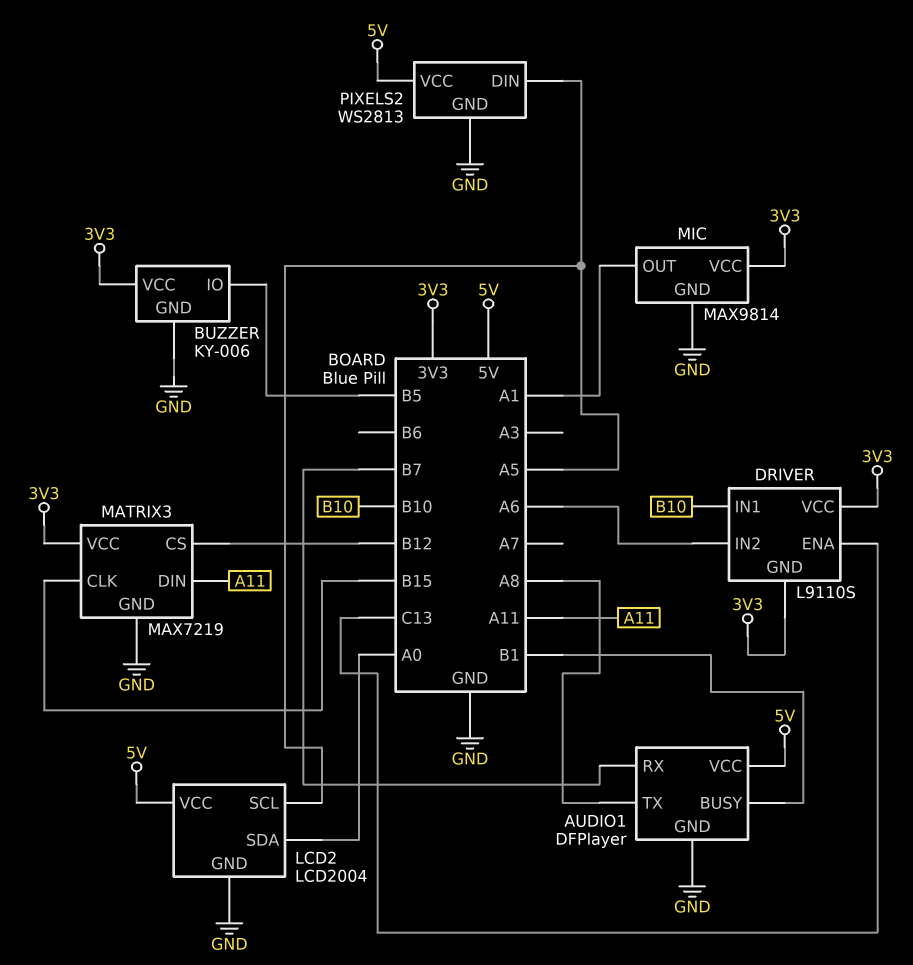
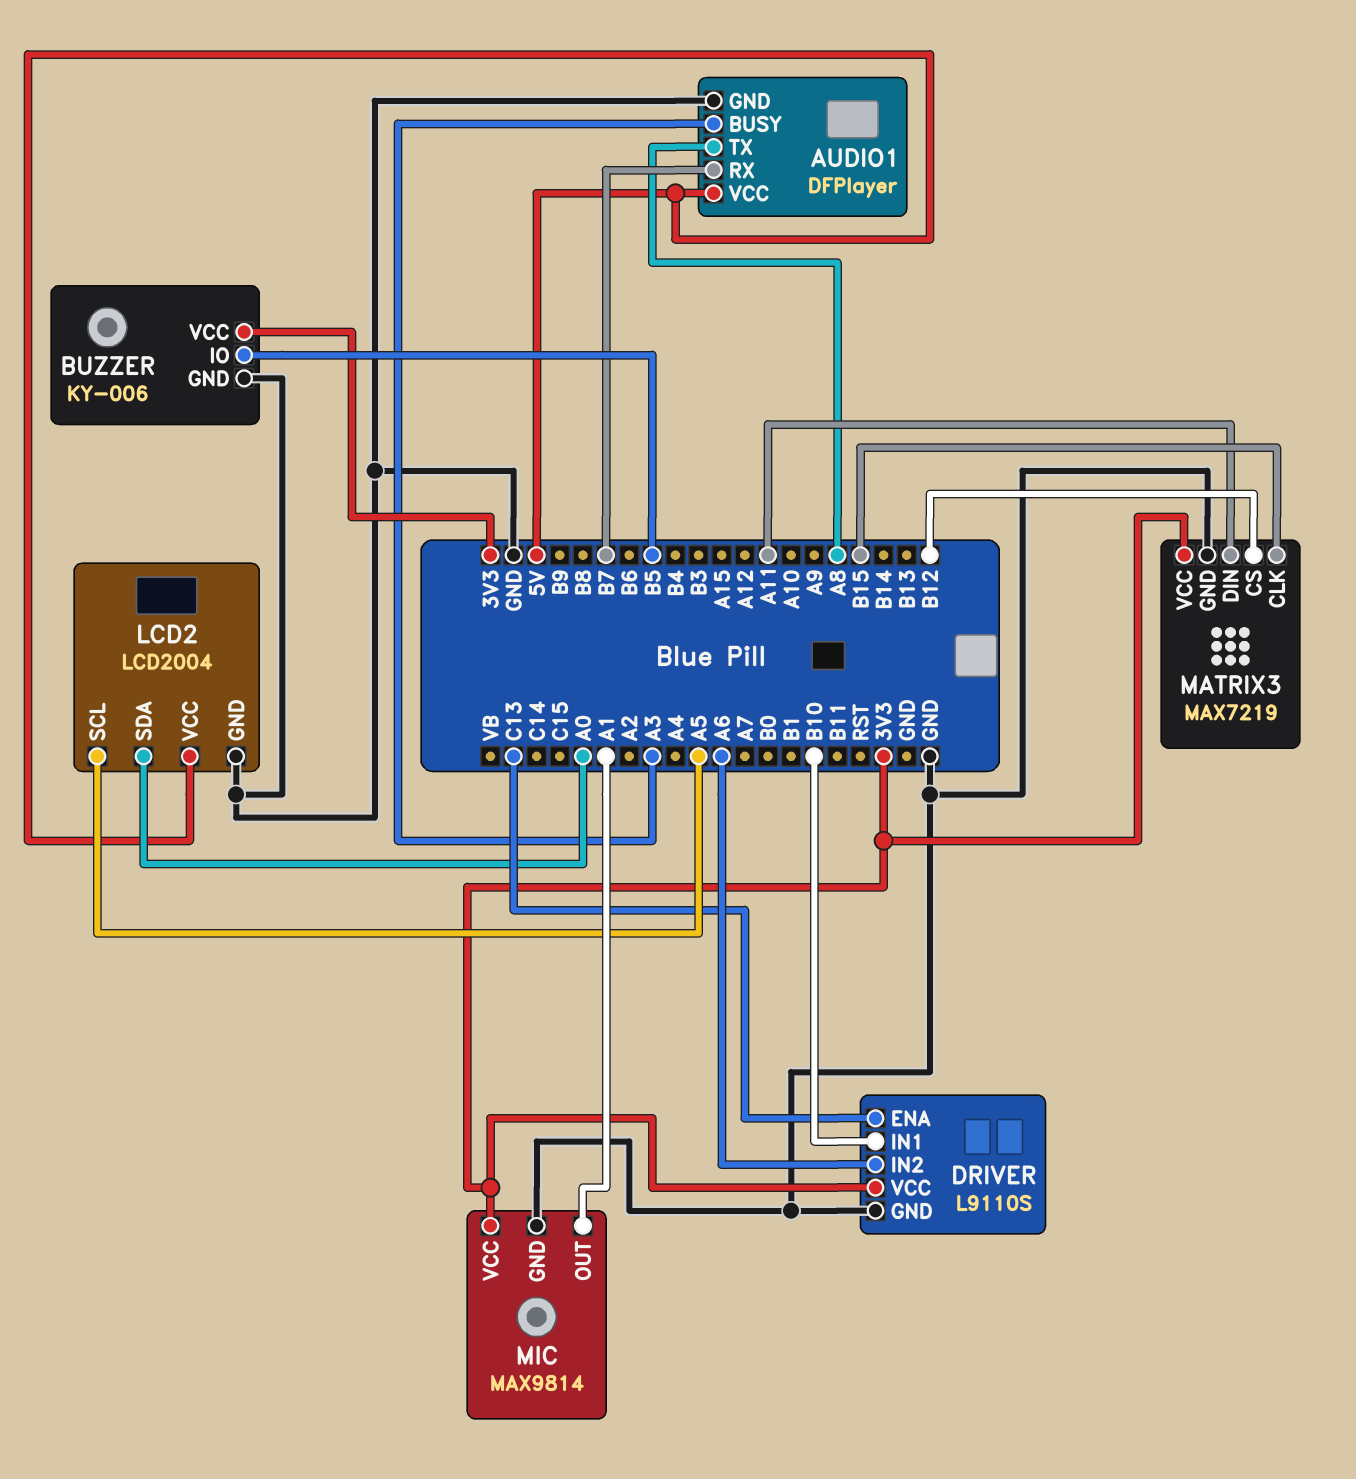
AUDIO1 pin BUSY: B1 -> A3
DRIVER pin GND: 3V3 -> GND
PIXELS2: WS2813 -> none
PIXELS2 pin DIN: A5 -> none
PIXELS2 pin GND: GND -> none
PIXELS2 pin VCC: 5V -> none

